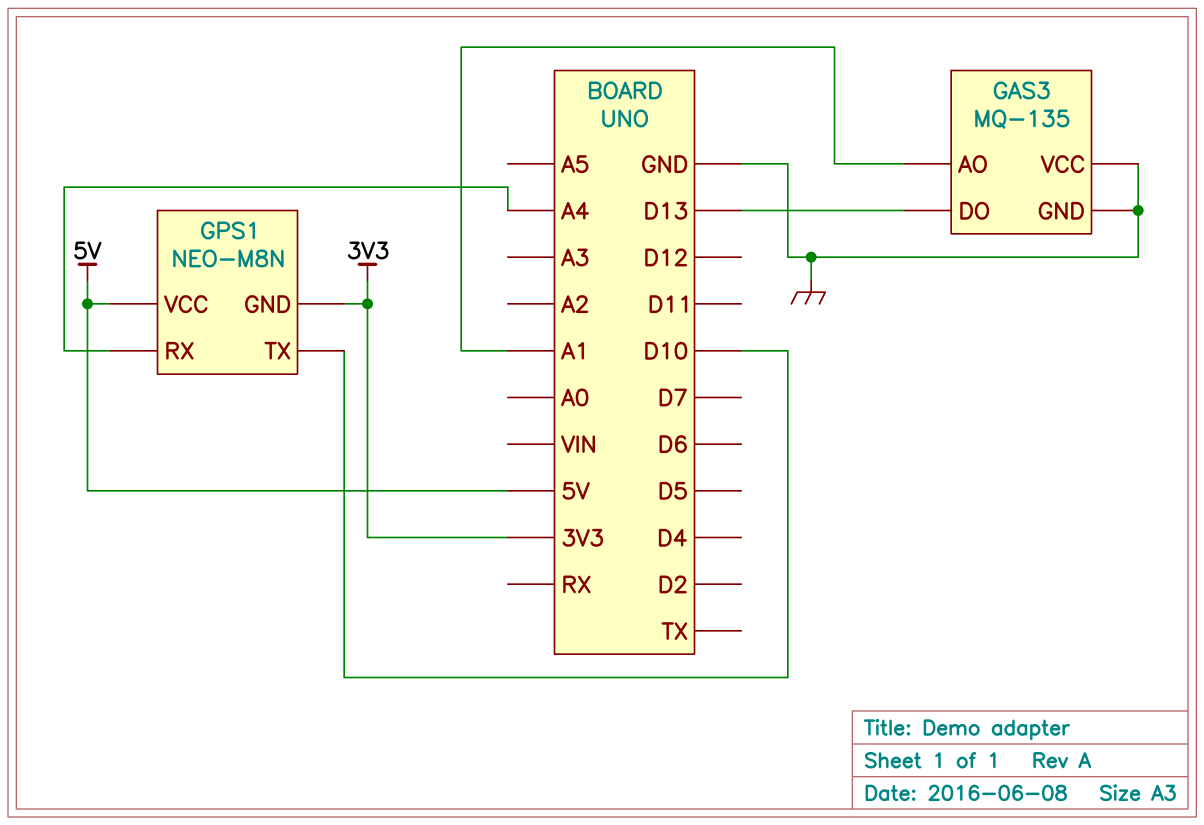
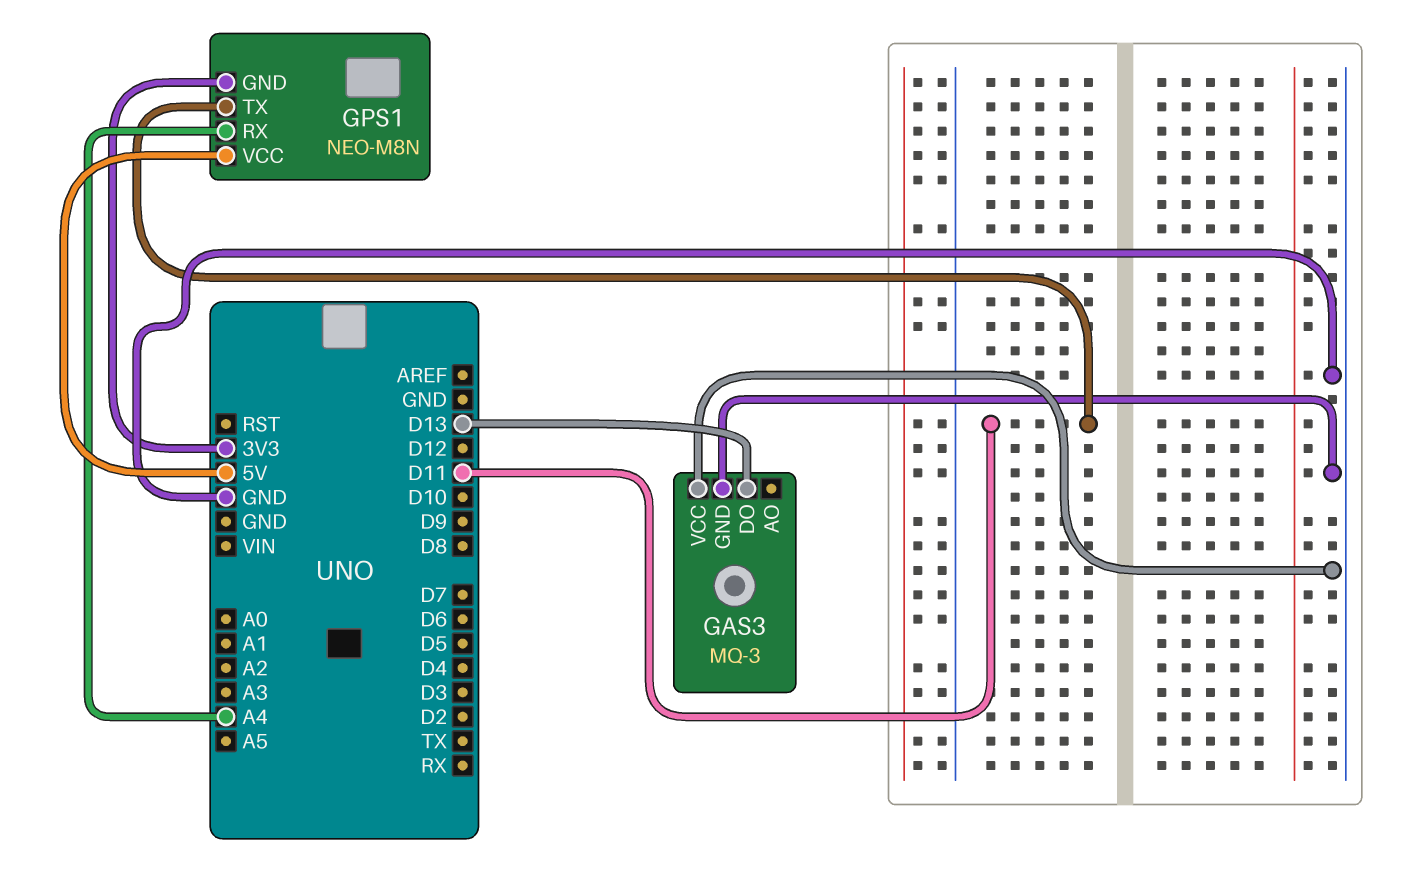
GAS3: MQ-135 -> MQ-3
GAS3 pin AO: A1 -> none
GPS1 pin TX: D10 -> D11

